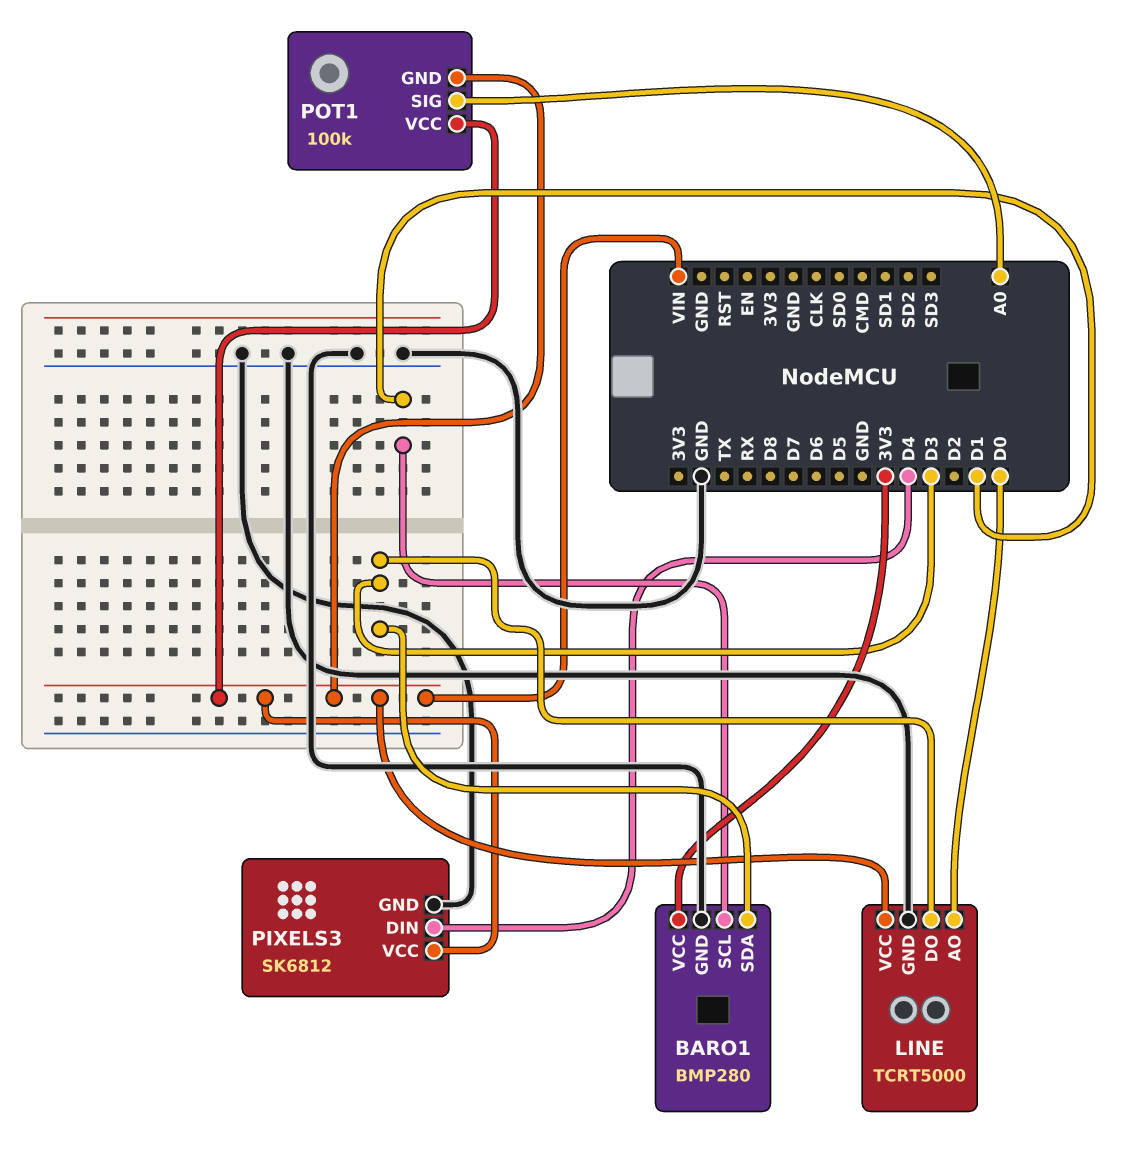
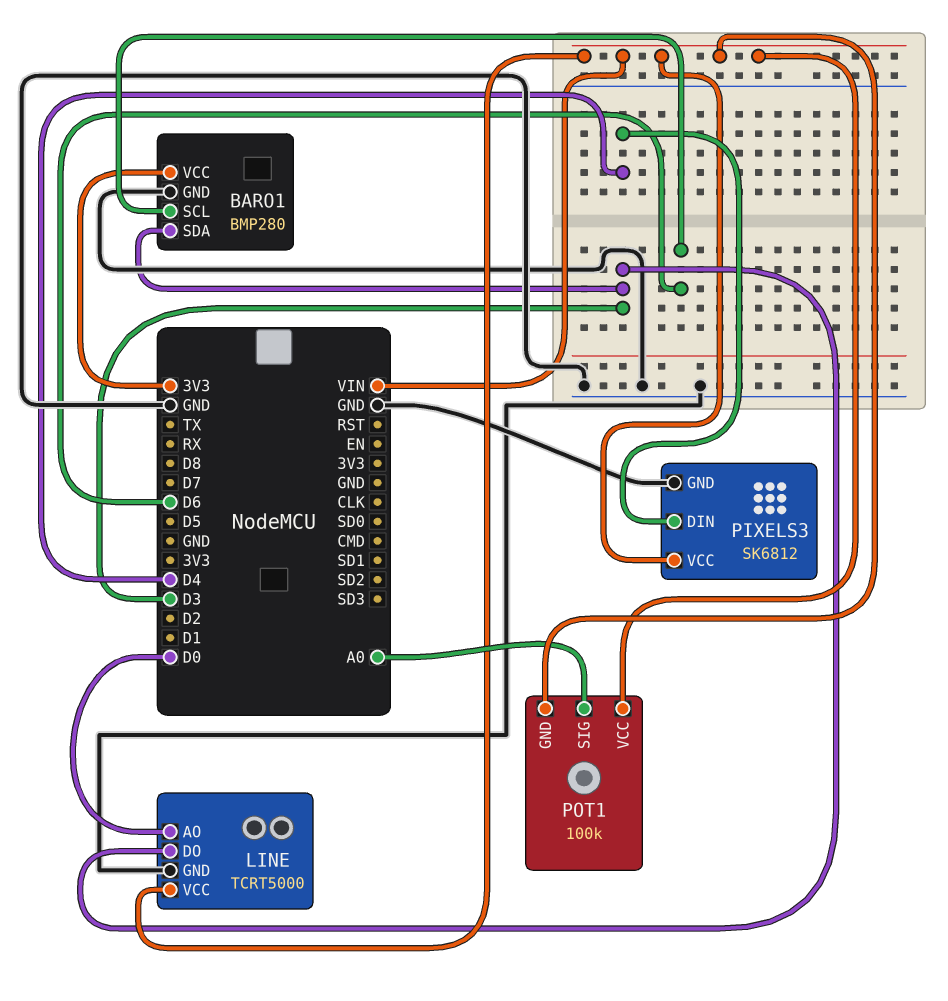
BARO1 pin SCL: D1 -> D6

